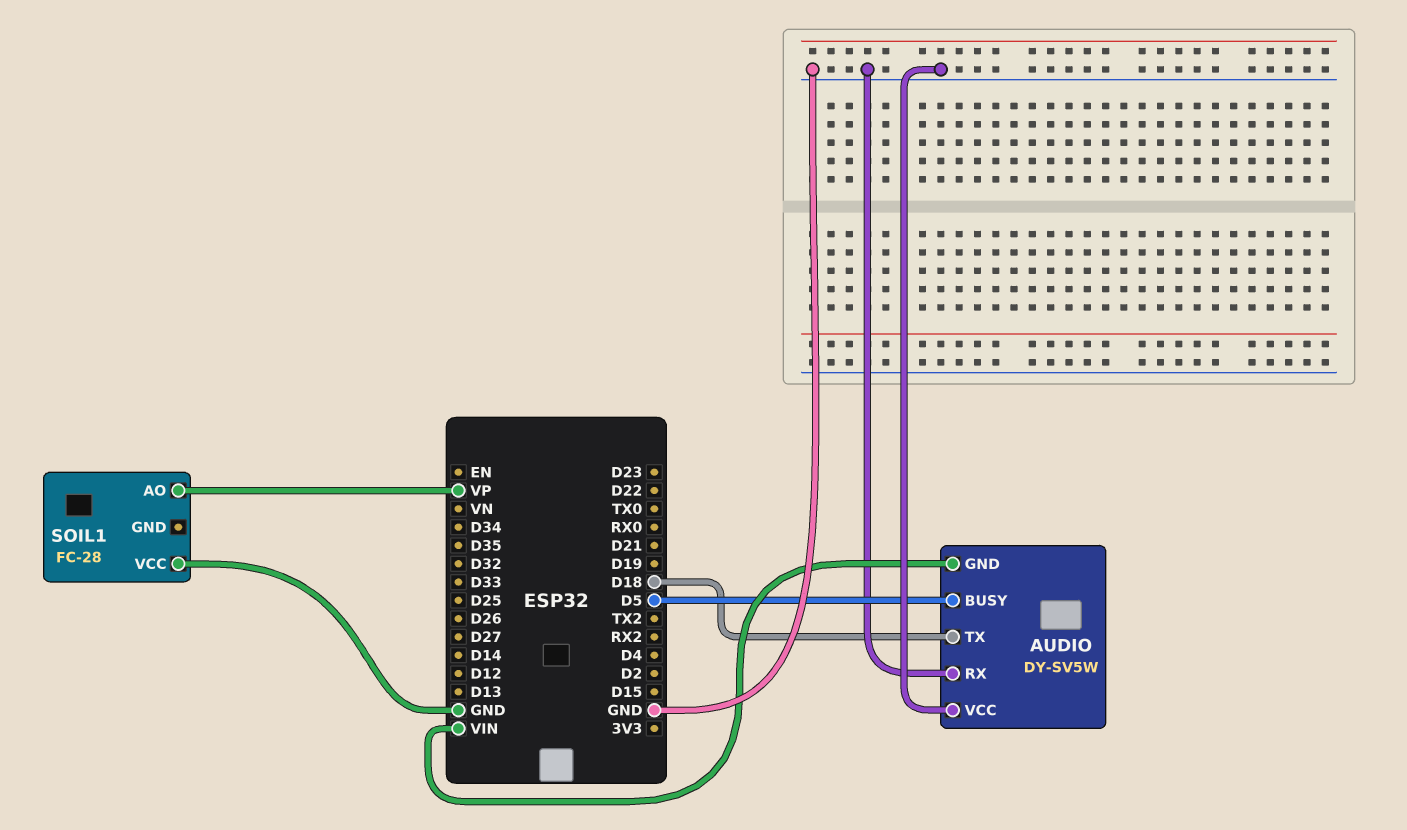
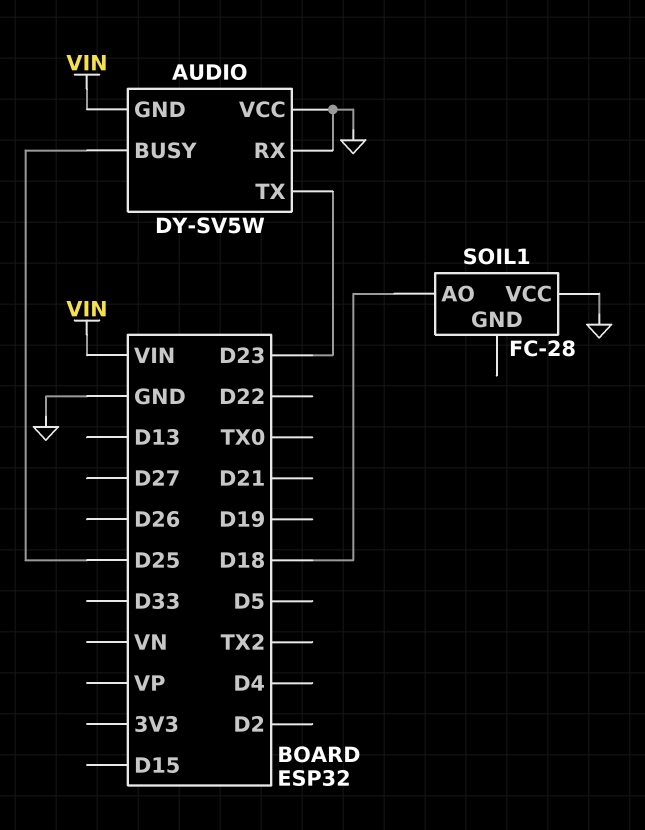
AUDIO pin BUSY: D5 -> D25
AUDIO pin TX: D18 -> D23
SOIL1 pin AO: VP -> D18

